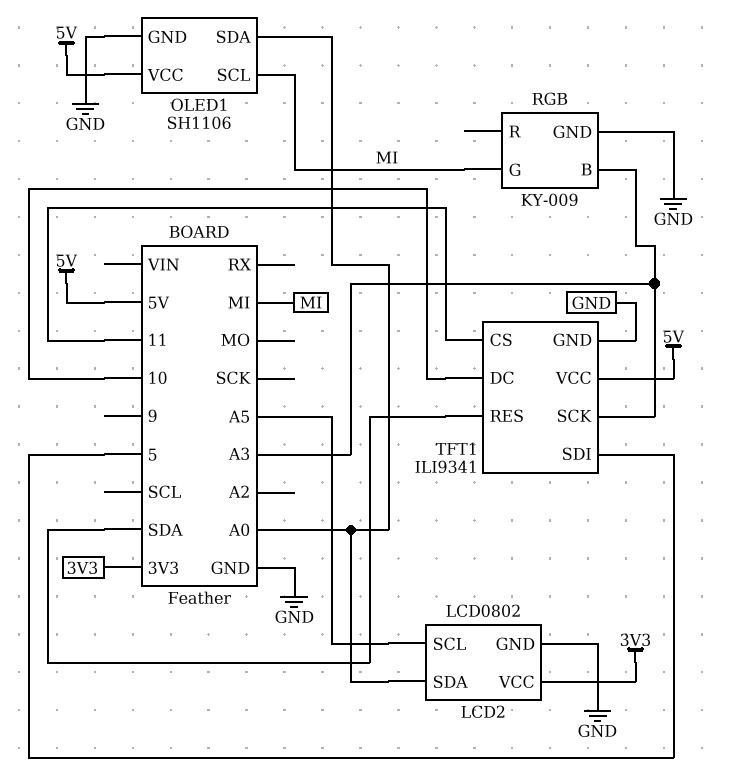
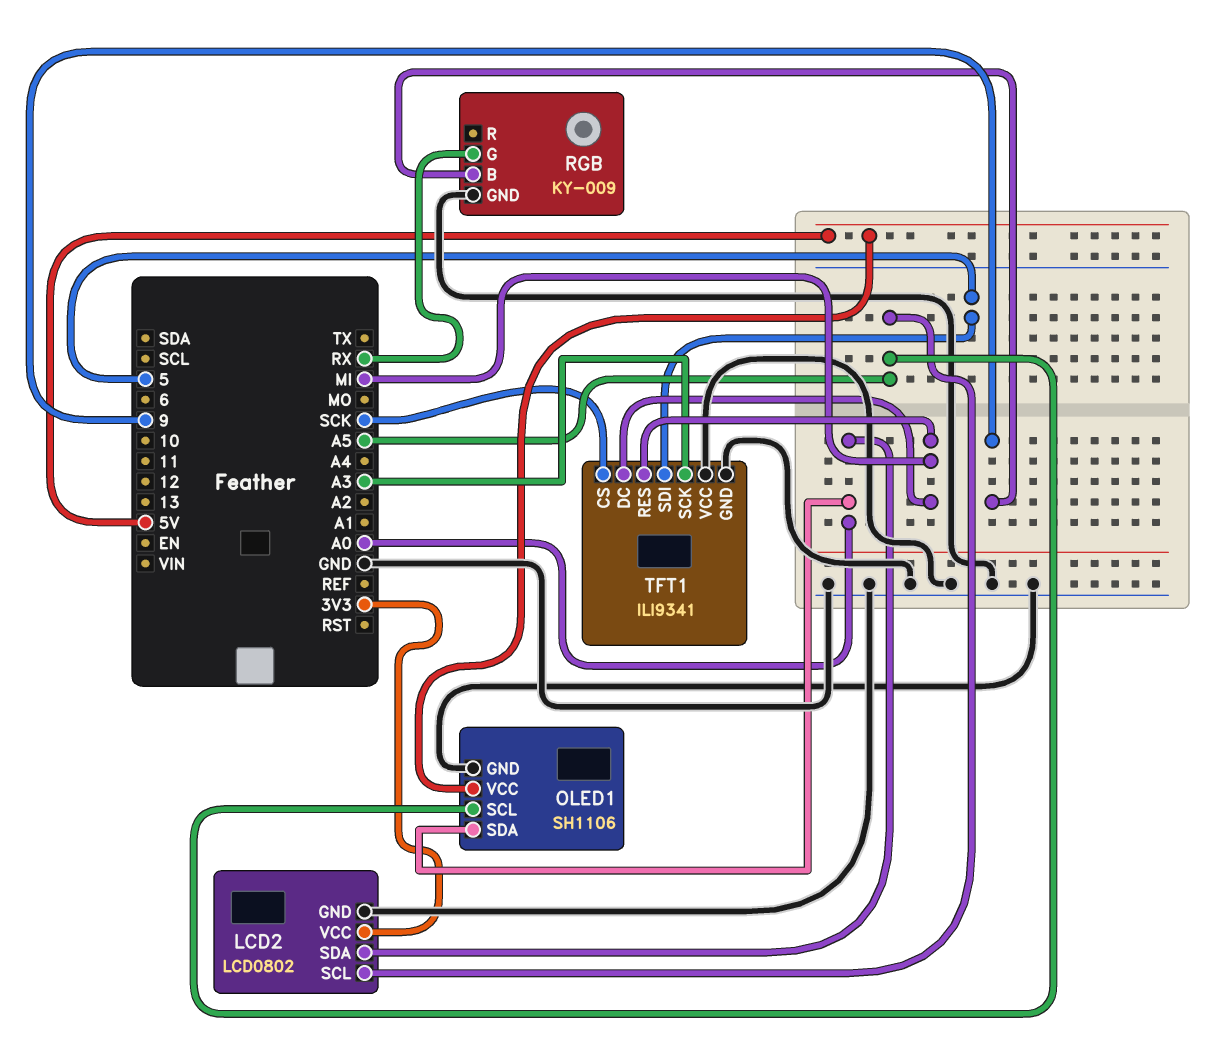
OLED1 pin SCL: MI -> A5
RGB pin B: A3 -> 9
RGB pin G: MI -> RX
TFT1 pin CS: 11 -> SCK
TFT1 pin DC: 10 -> MI
TFT1 pin RES: SDA -> MI
TFT1 pin VCC: 5V -> GND

